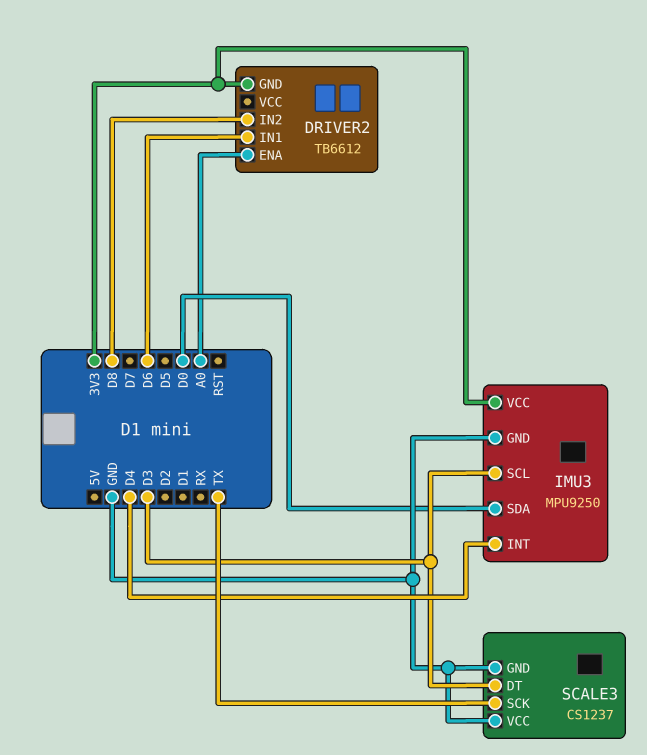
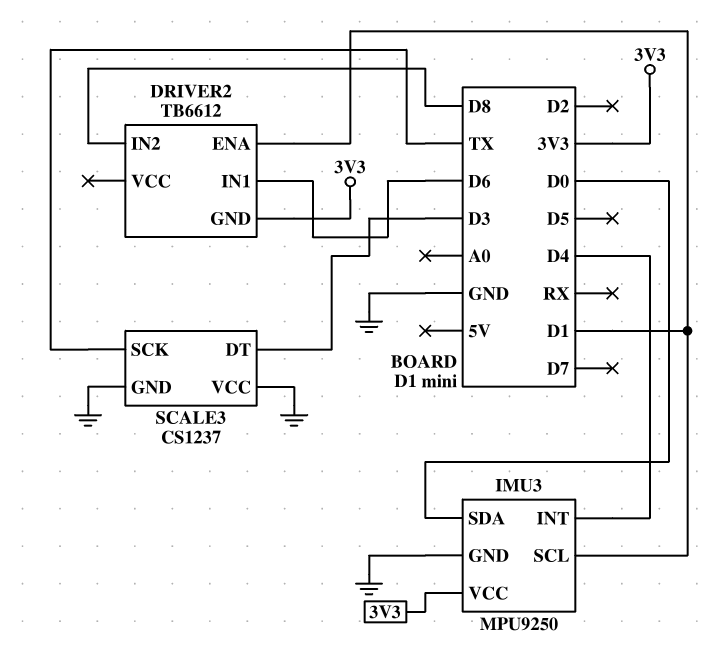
DRIVER2 pin ENA: A0 -> D1
IMU3 pin SCL: D3 -> D1

